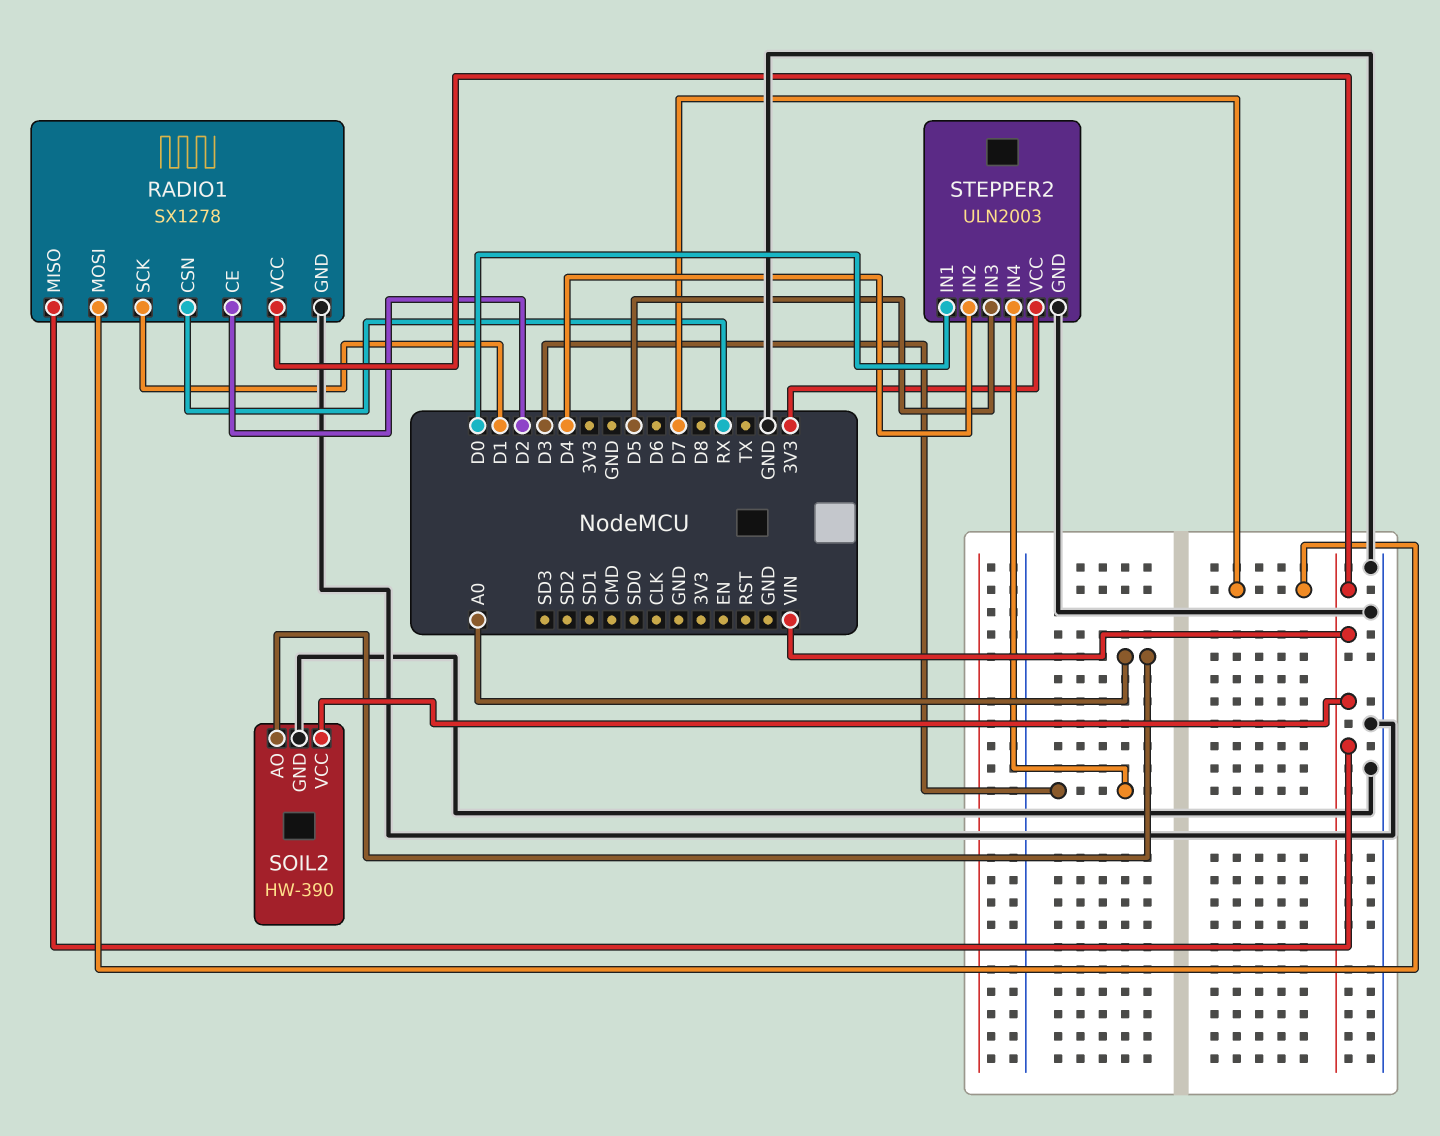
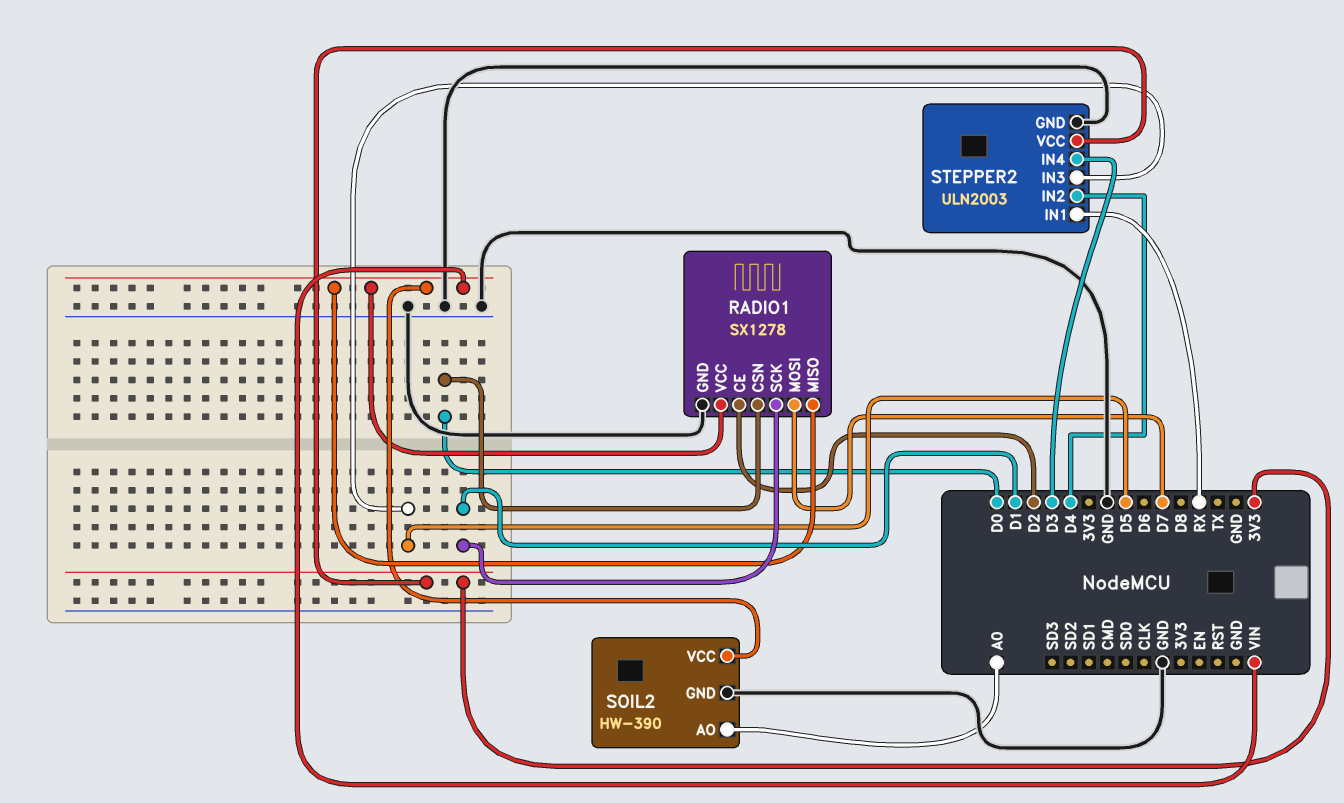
RADIO1 pin CSN: RX -> D0
STEPPER2 pin IN1: D0 -> RX

